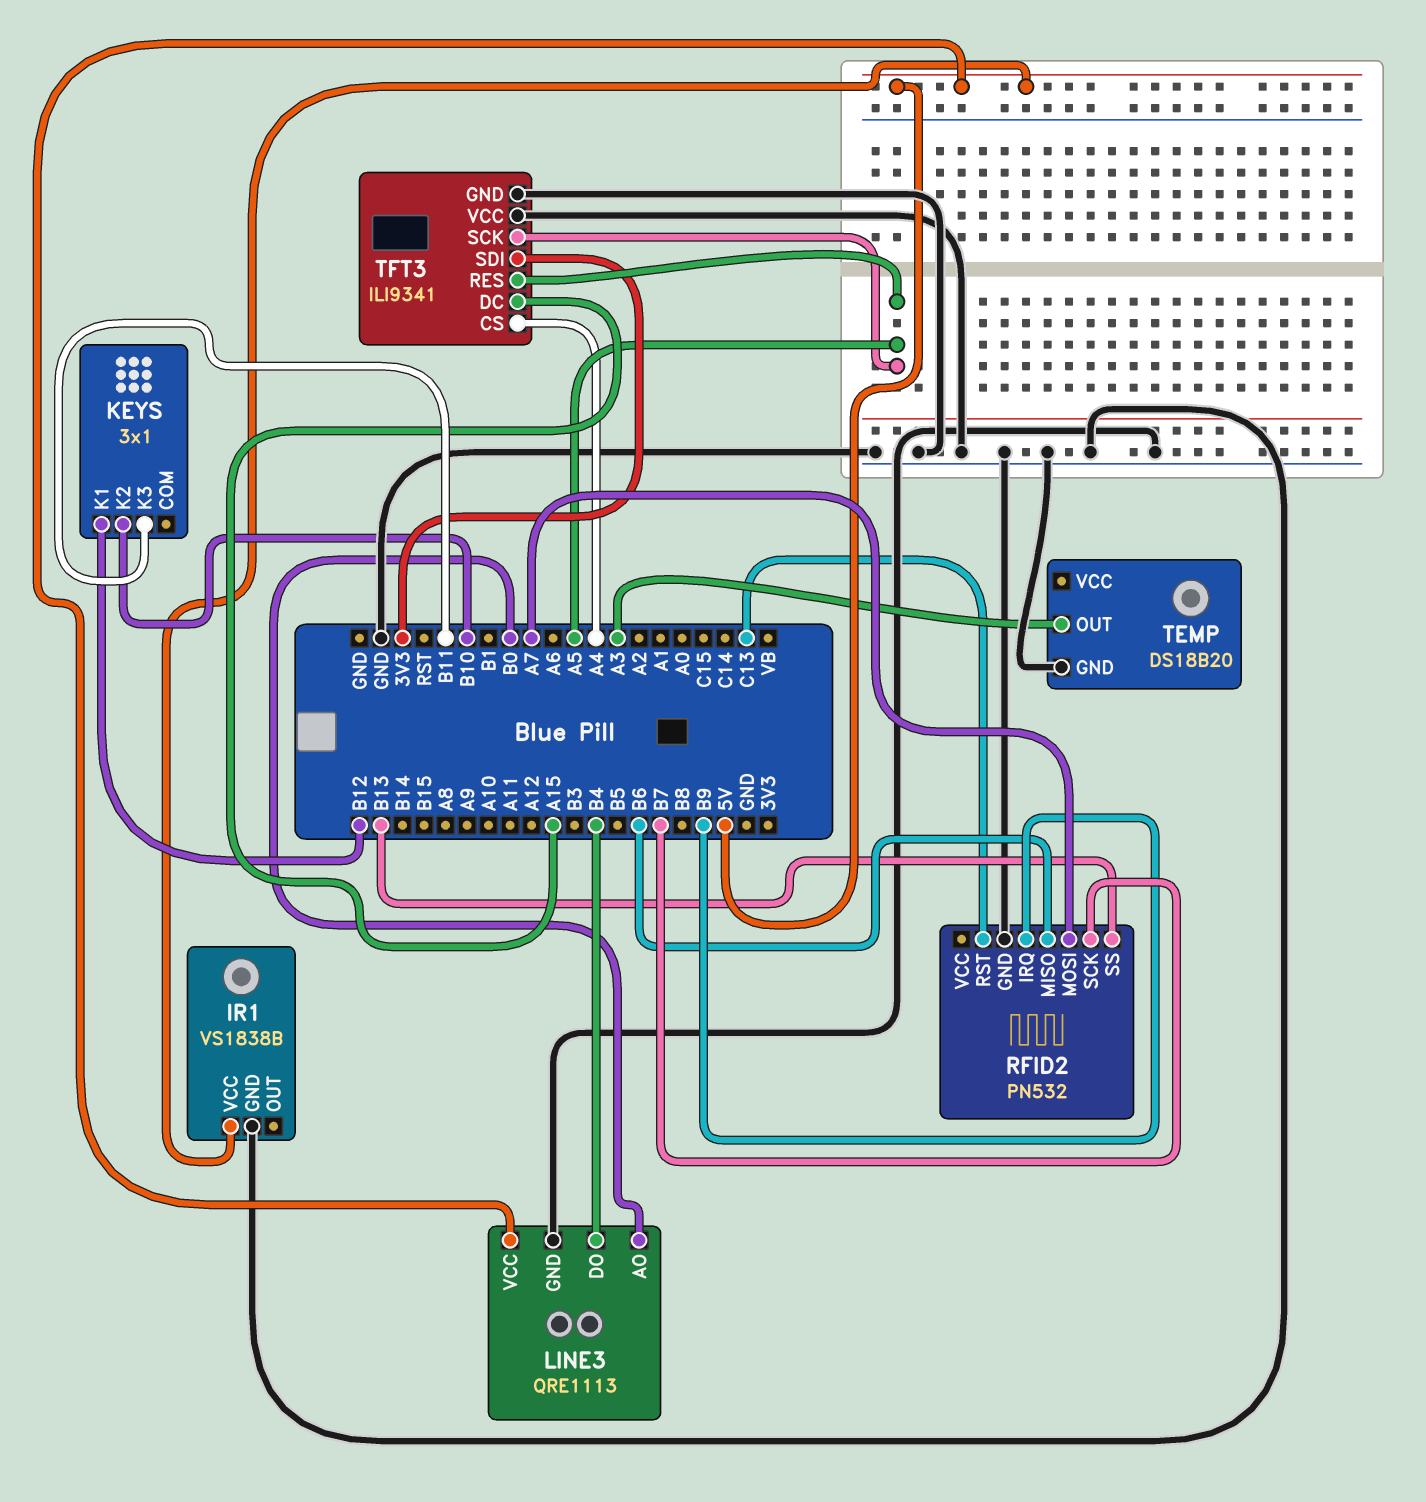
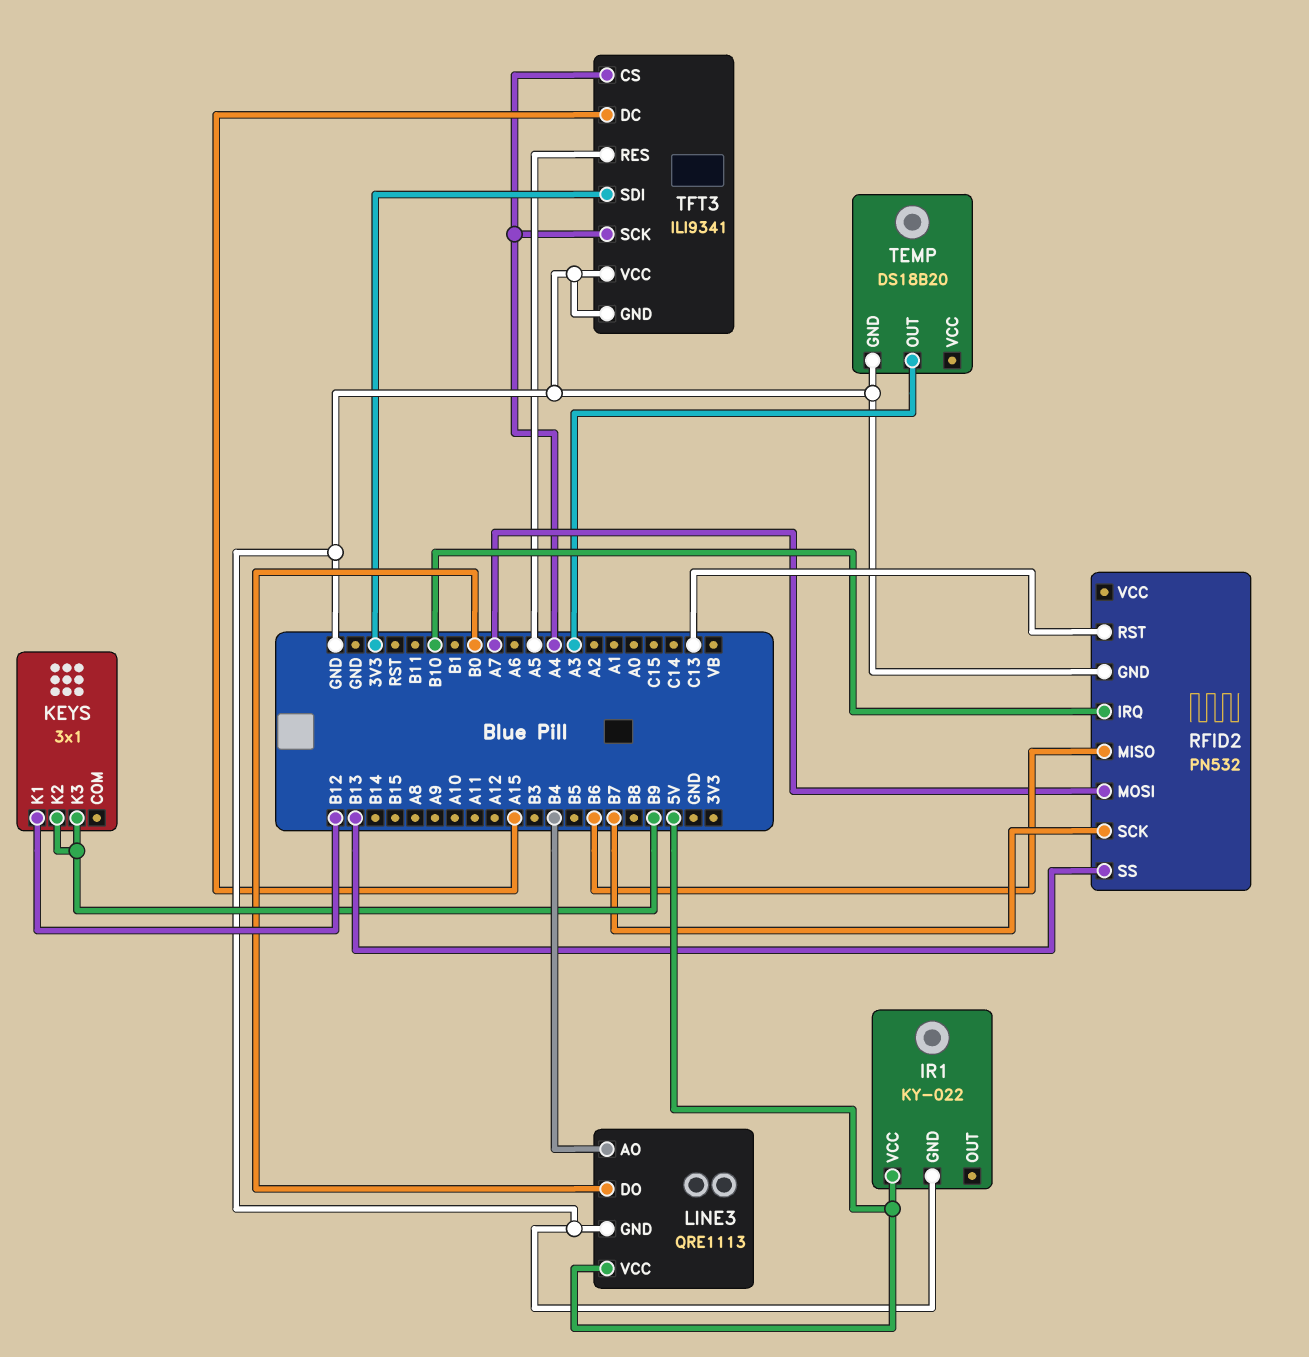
IR1: VS1838B -> KY-022
KEYS pin K2: B10 -> B9
KEYS pin K3: B11 -> B9
LINE3 pin AO: B0 -> B4
LINE3 pin DO: B4 -> B0
RFID2 pin IRQ: B9 -> B10
TFT3 pin SCK: A5 -> A4

